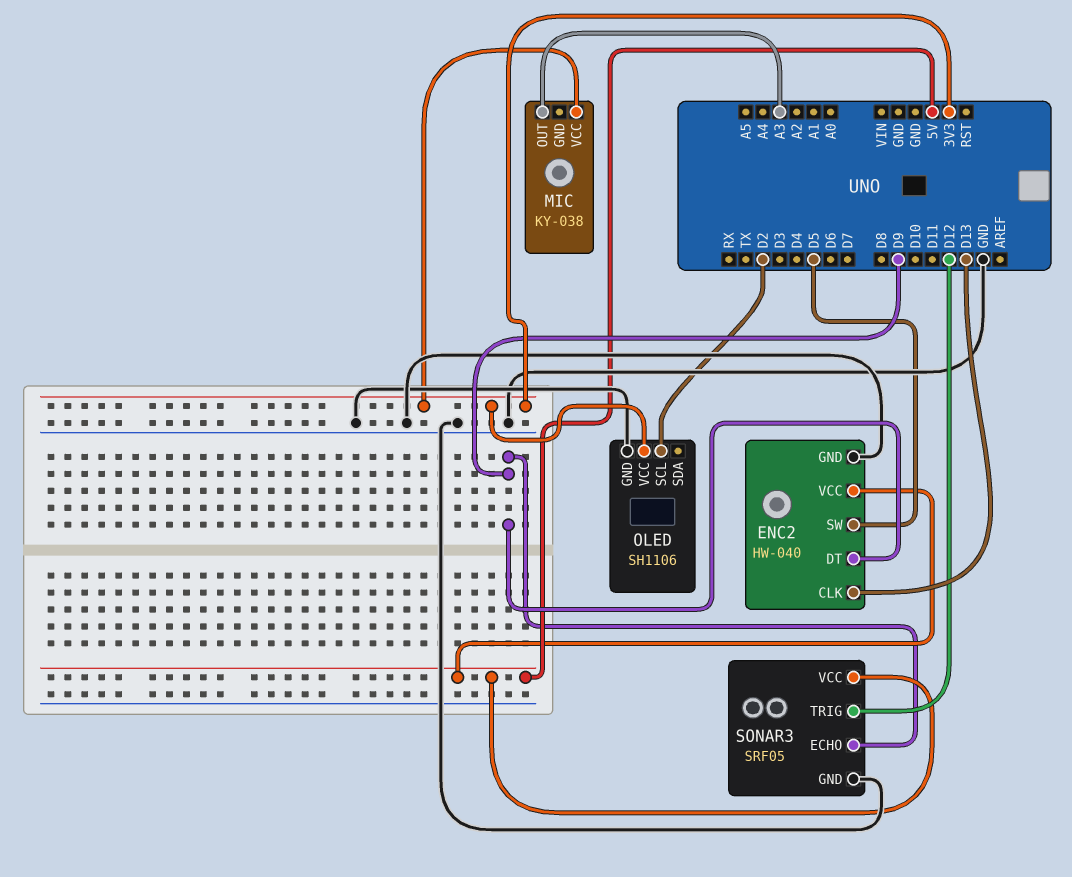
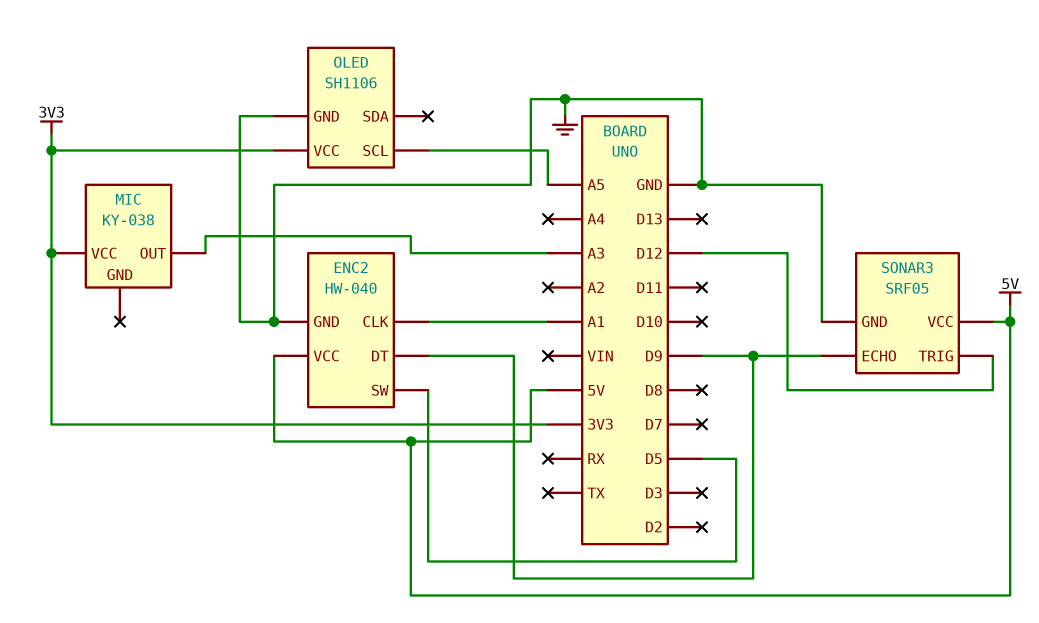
ENC2 pin CLK: D13 -> A1
OLED pin SCL: D2 -> A5

